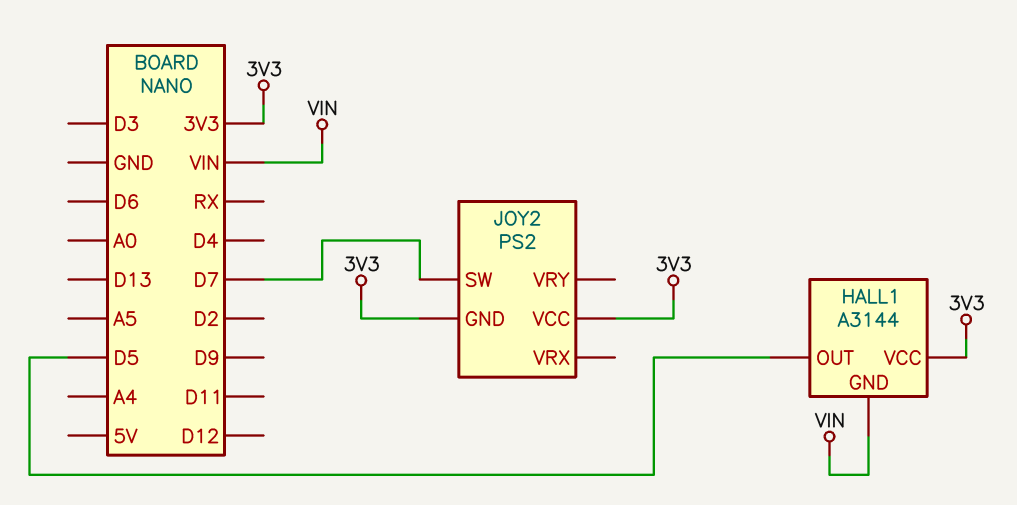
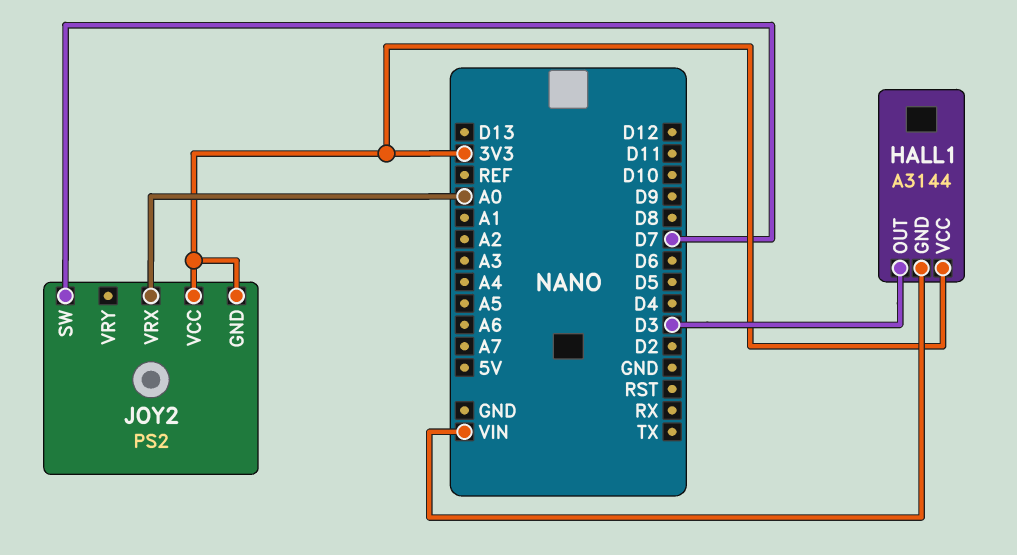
HALL1 pin OUT: D5 -> D3
JOY2 pin VRX: none -> A0

